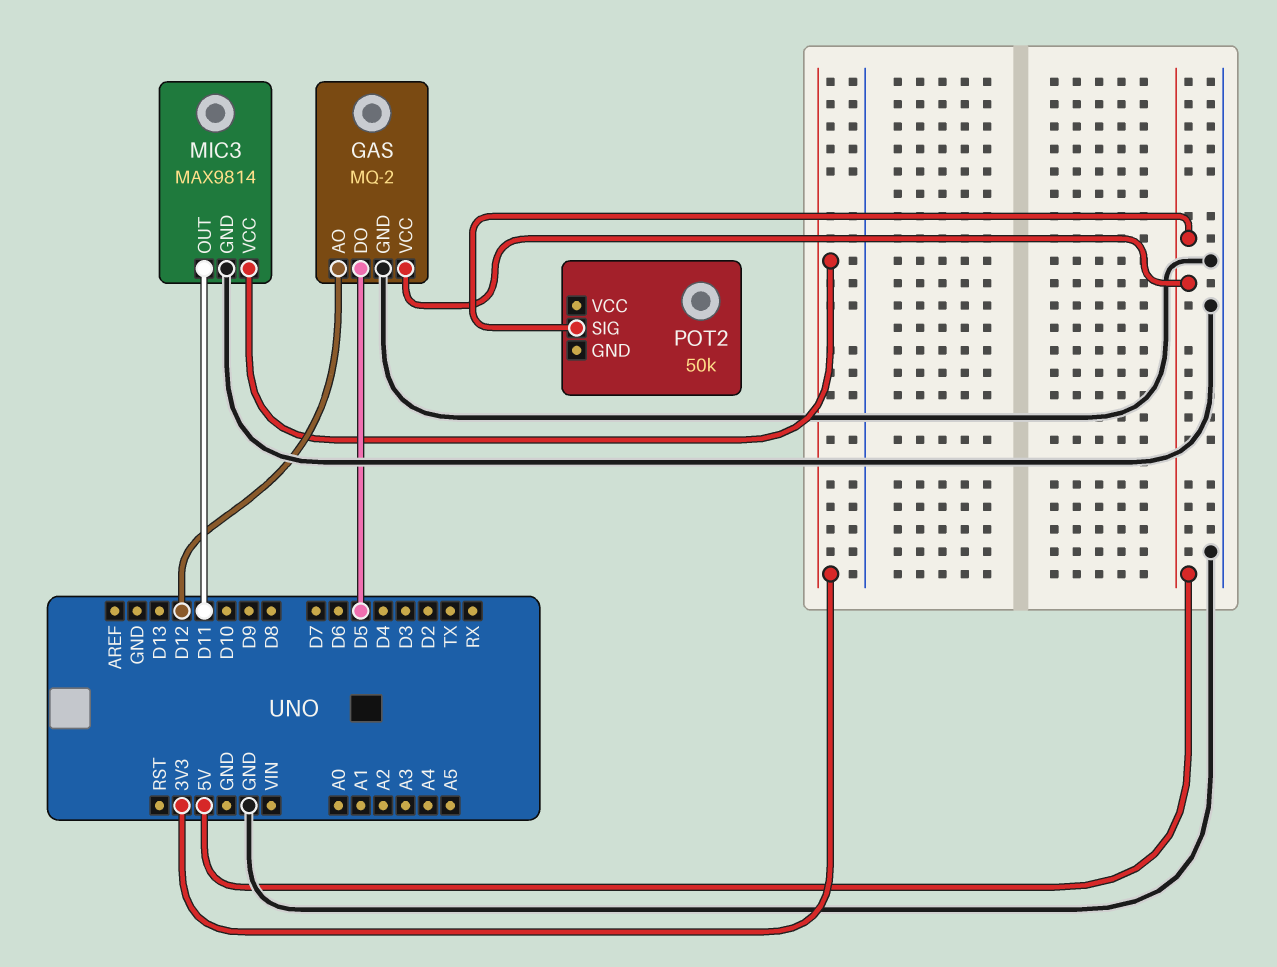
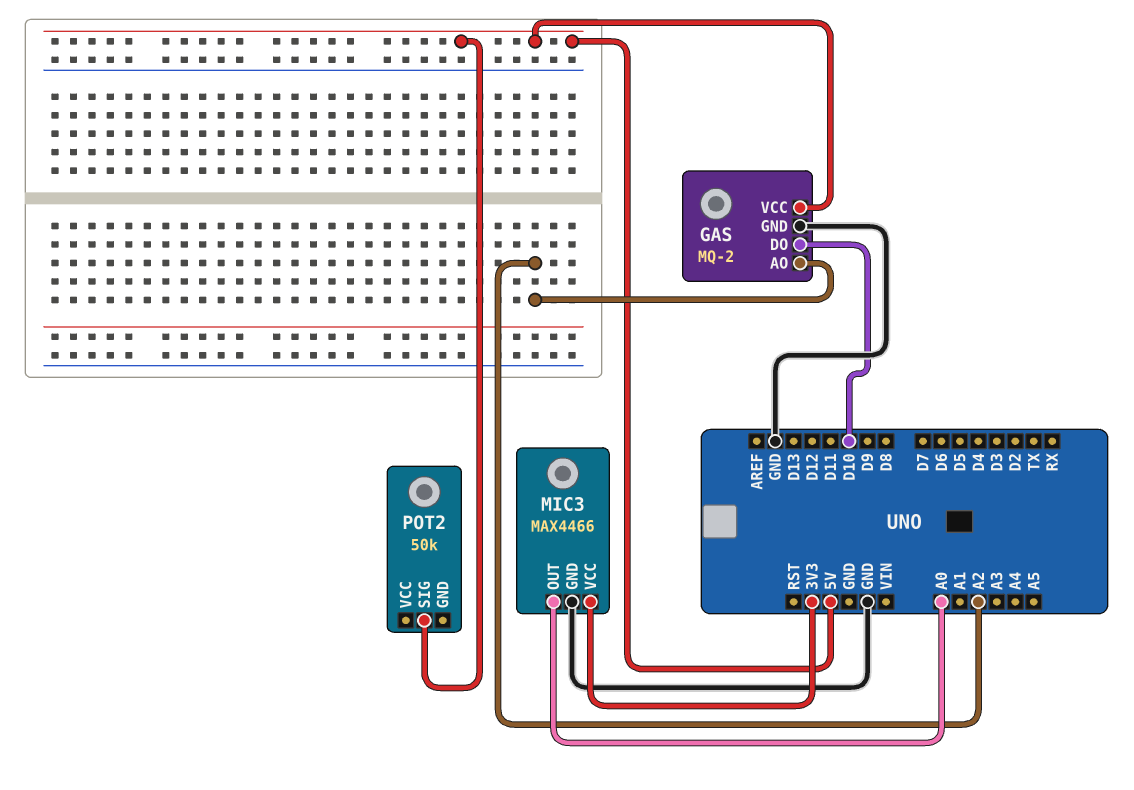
GAS pin AO: D12 -> A2
GAS pin DO: D5 -> D10
MIC3: MAX9814 -> MAX4466
MIC3 pin OUT: D11 -> A0

